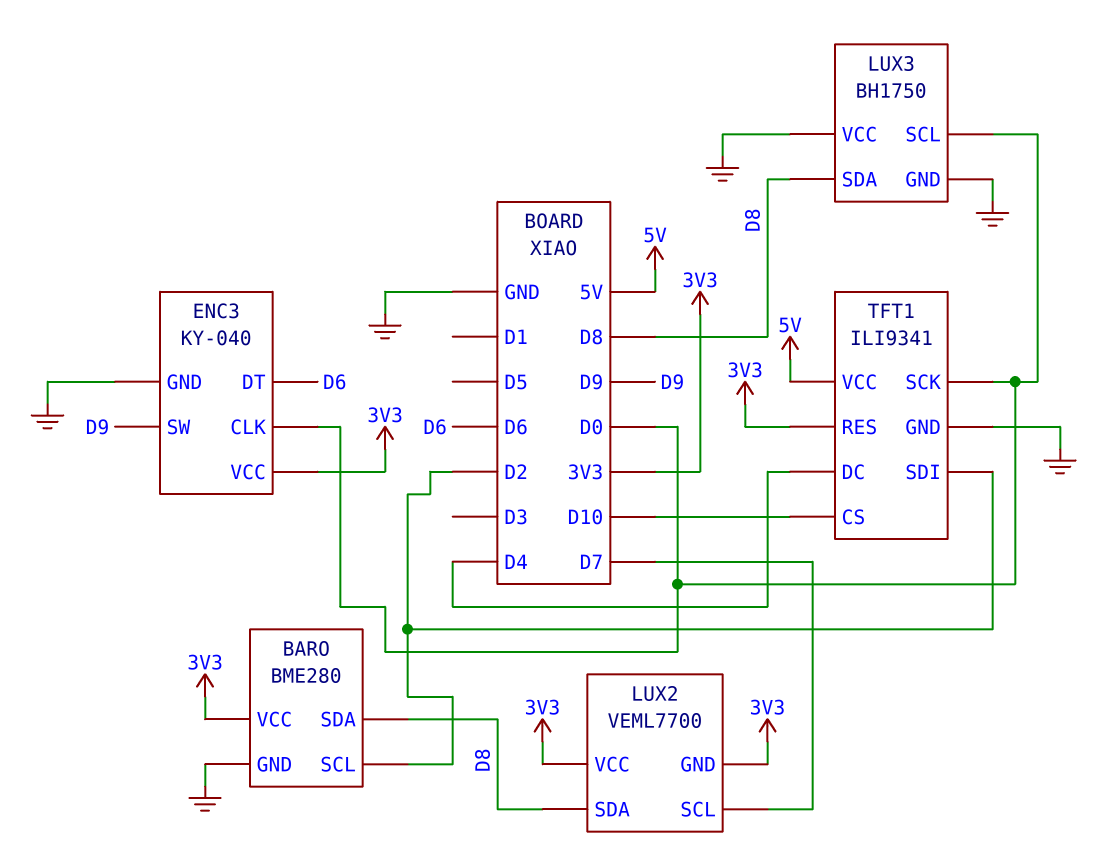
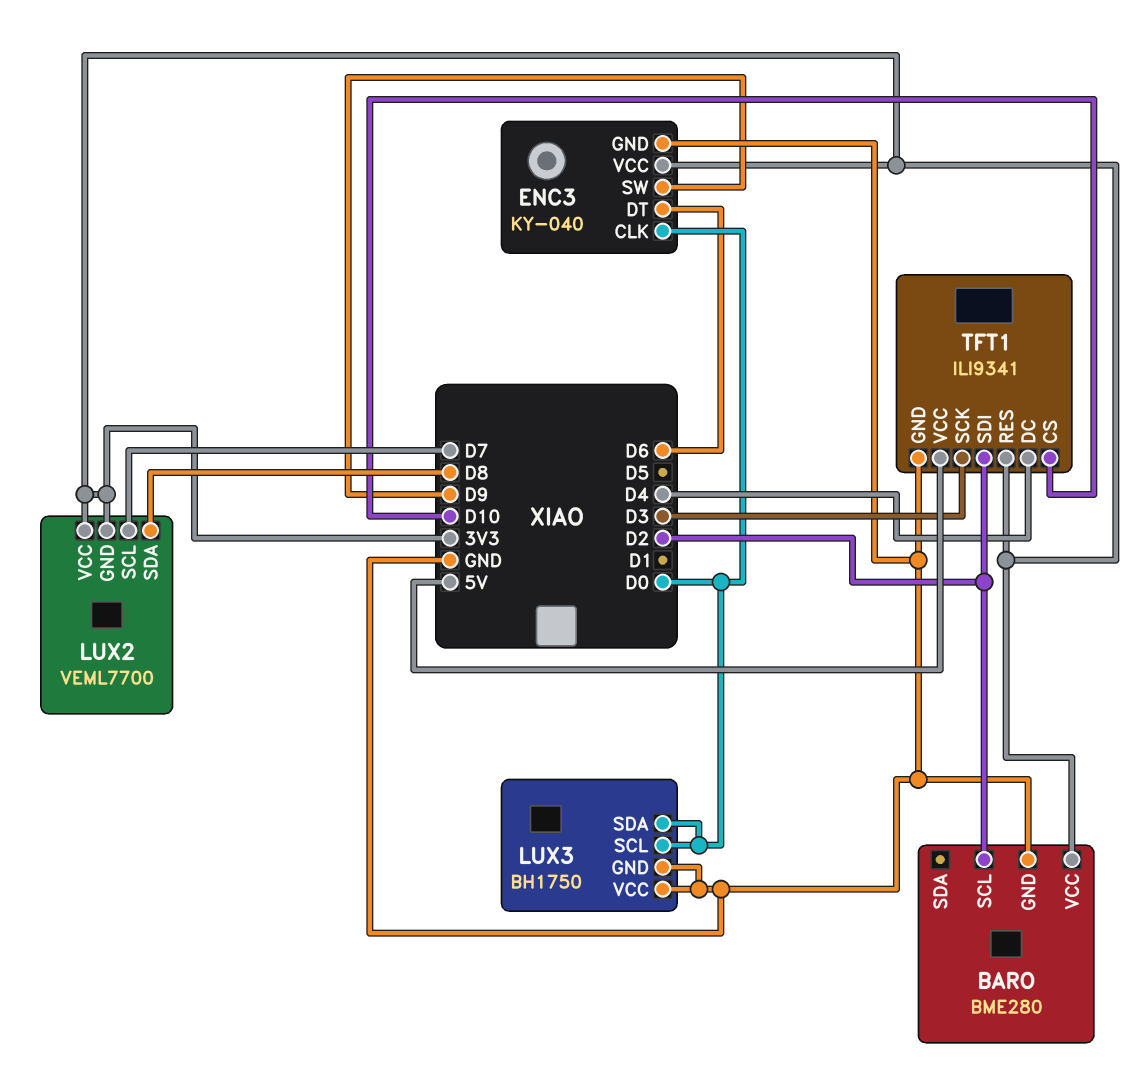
BARO pin SDA: D8 -> none
LUX3 pin SDA: D8 -> D0
TFT1 pin SCK: D0 -> D3

